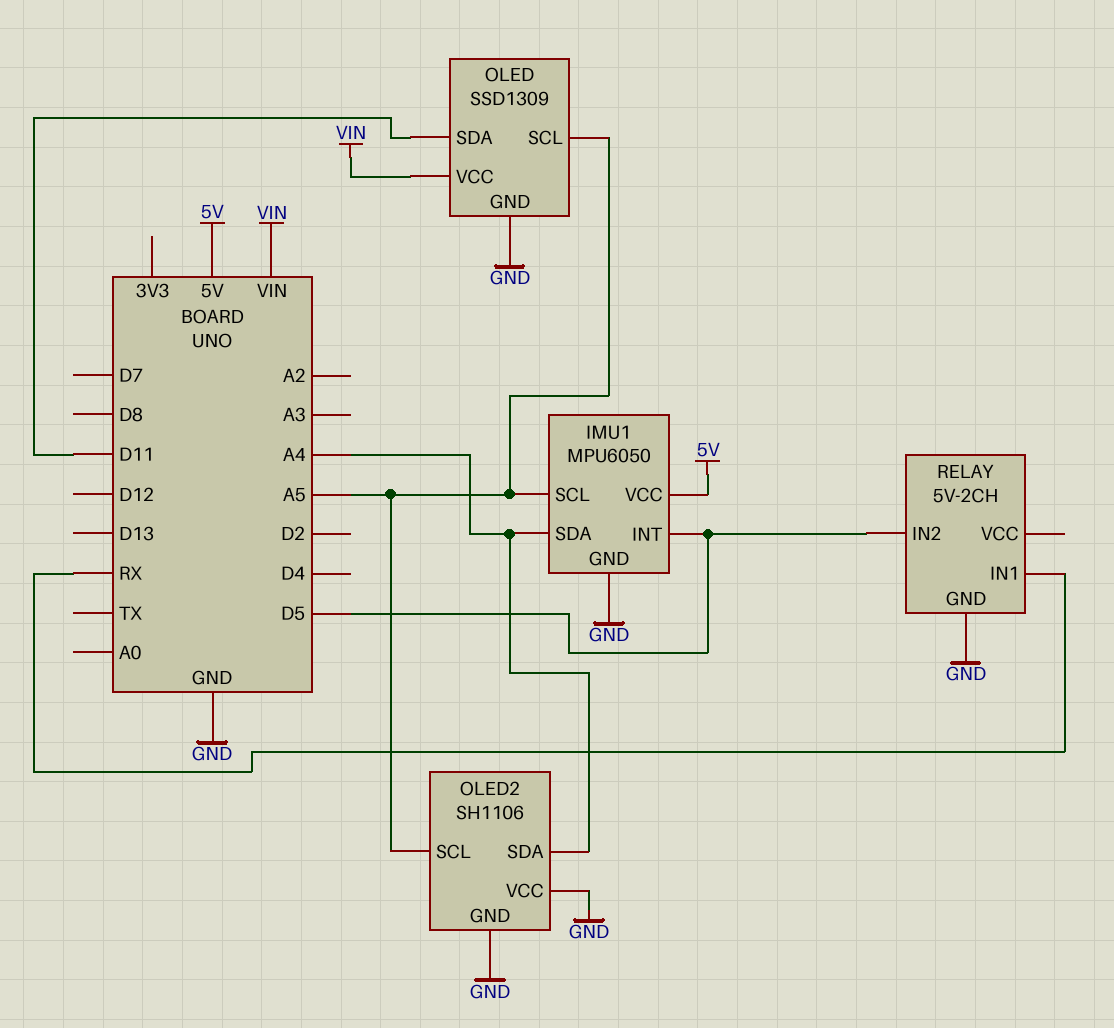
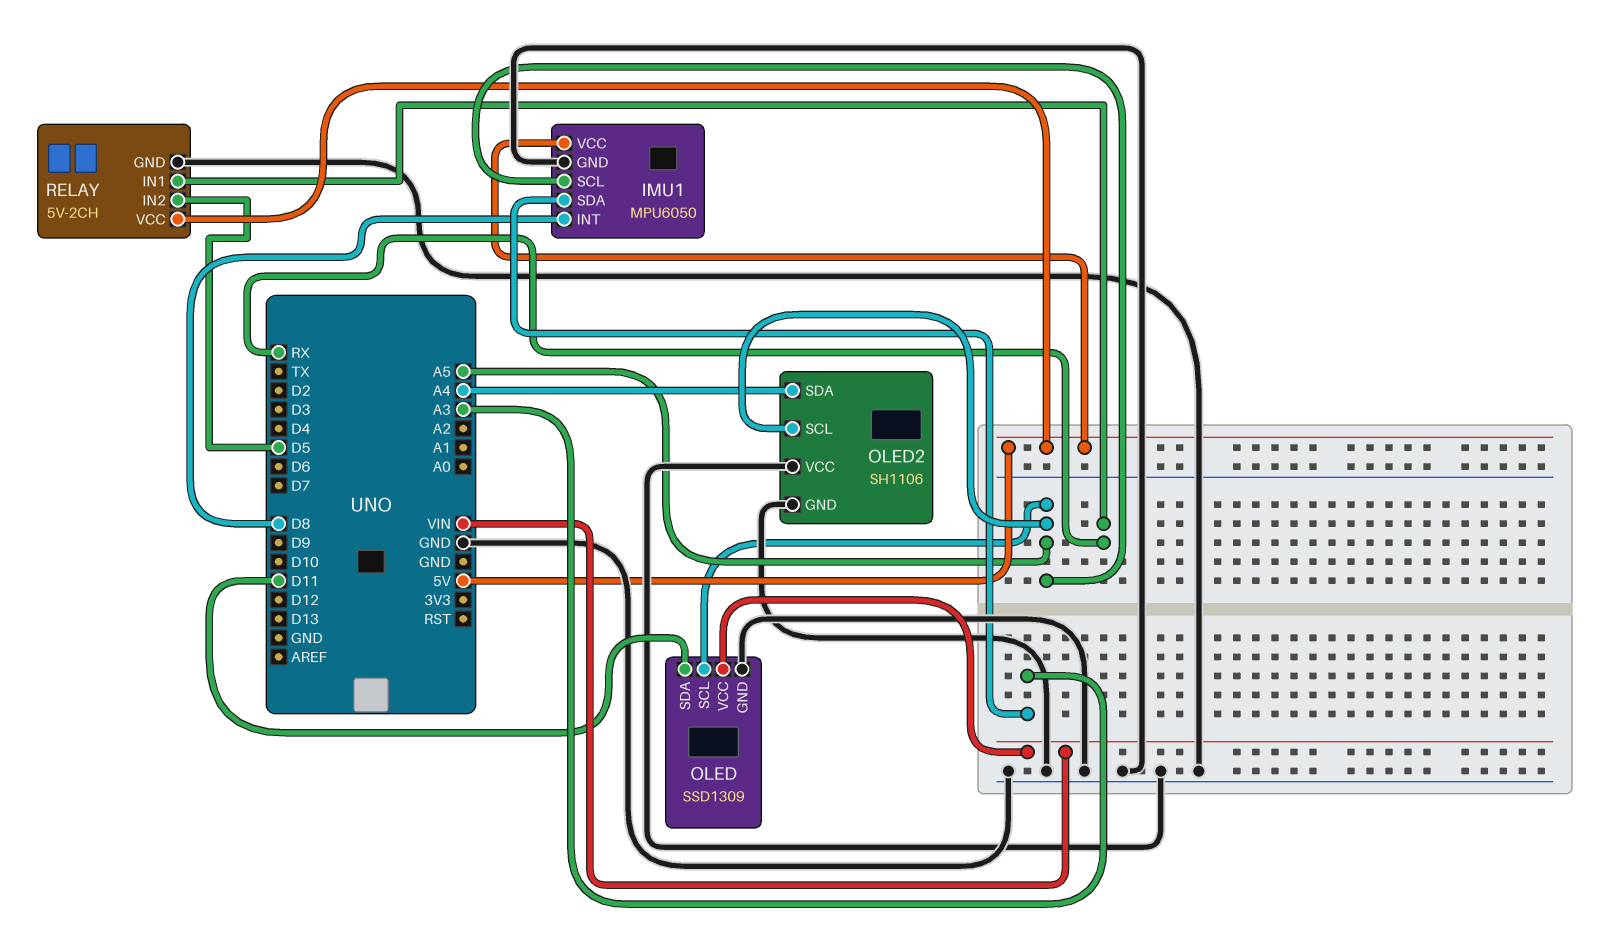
IMU1 pin INT: D5 -> D8
IMU1 pin SDA: A4 -> A3
RELAY pin VCC: none -> 5V

